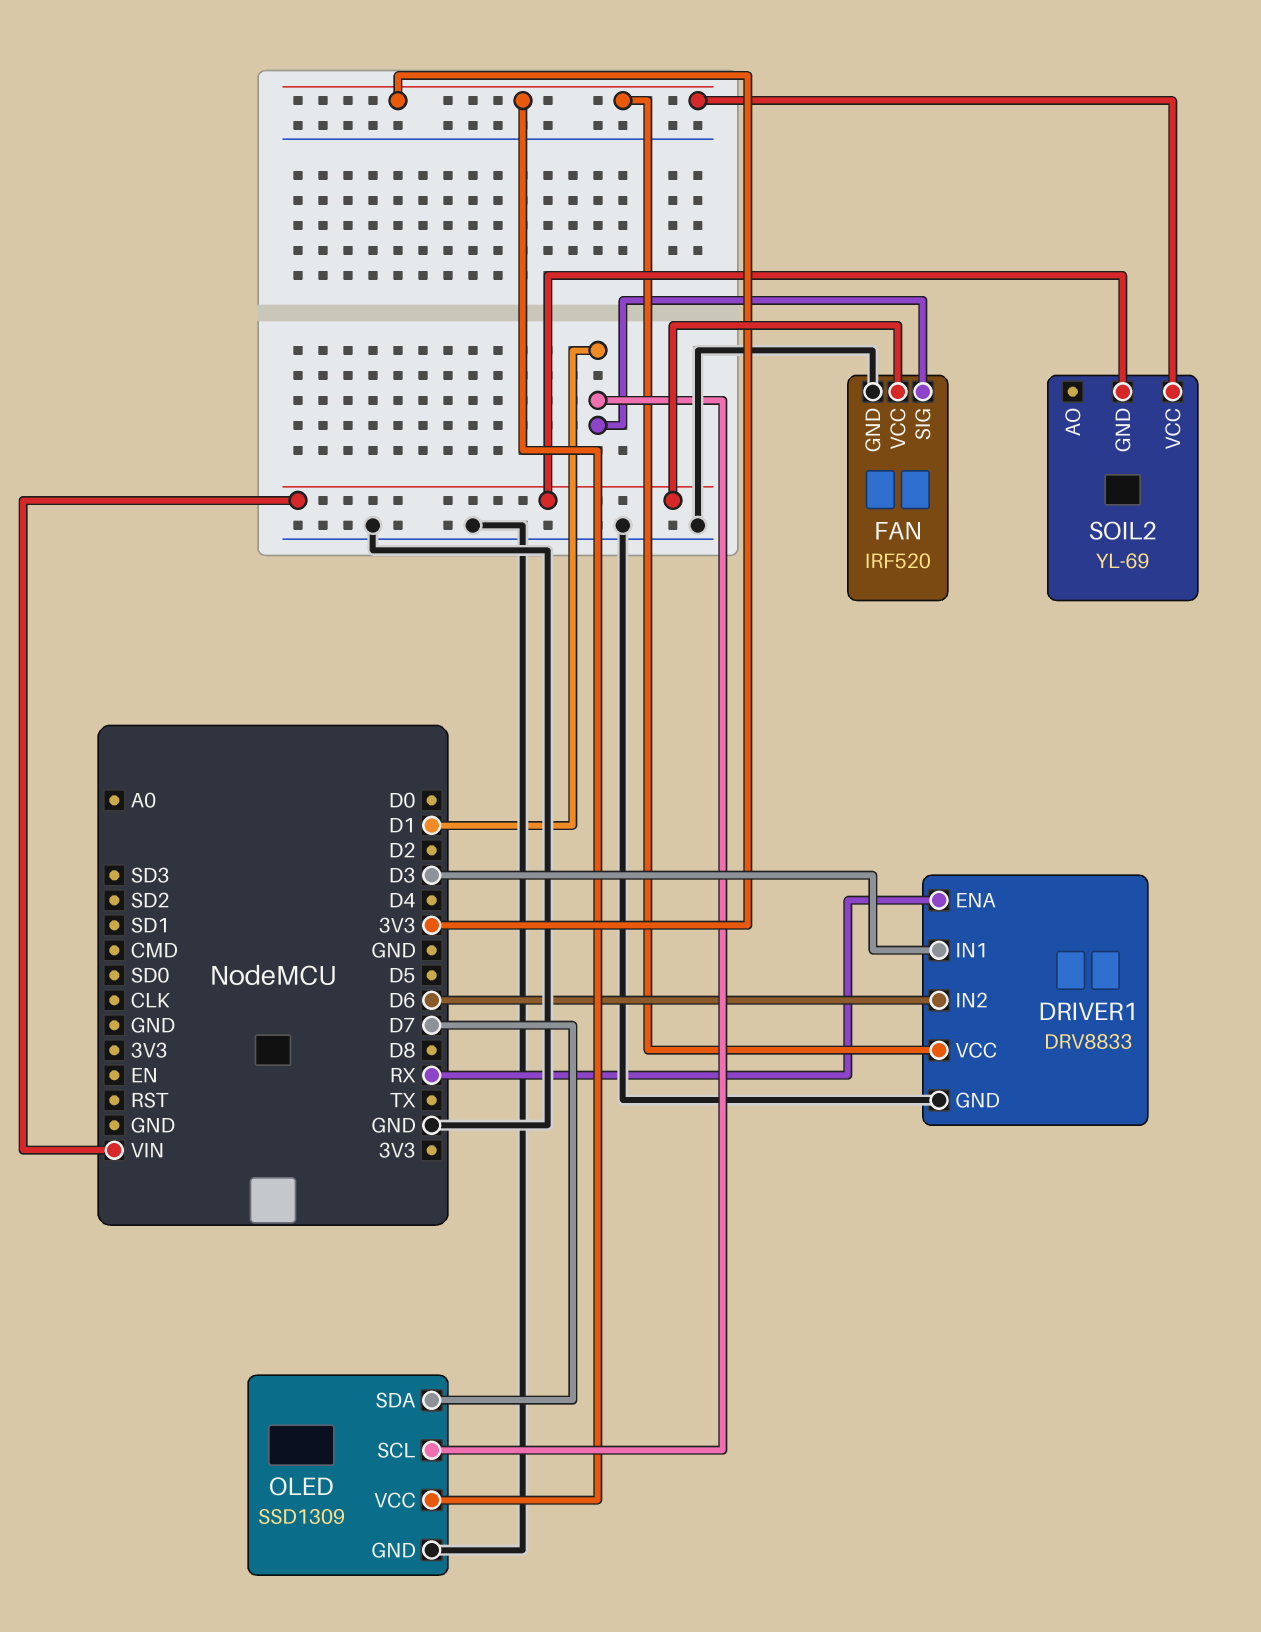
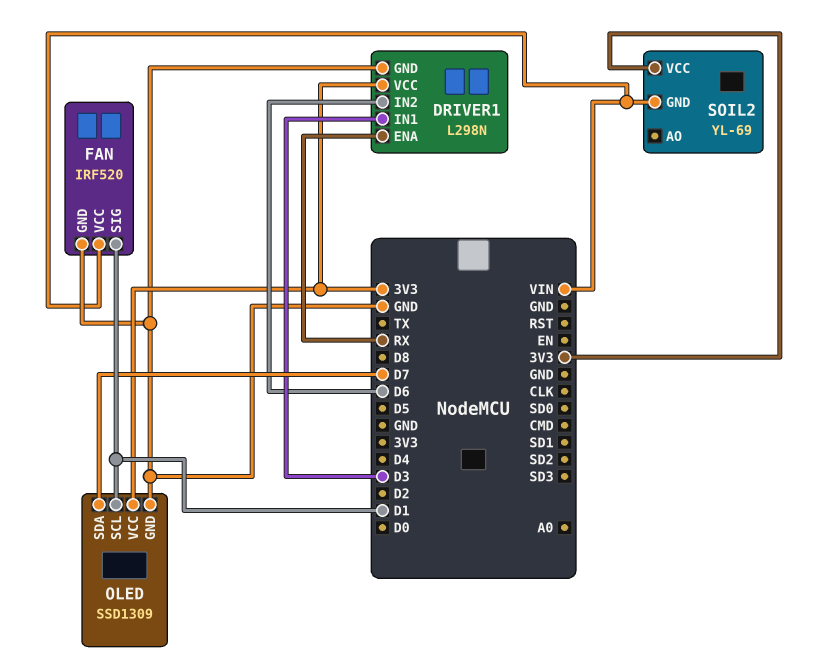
DRIVER1: DRV8833 -> L298N

